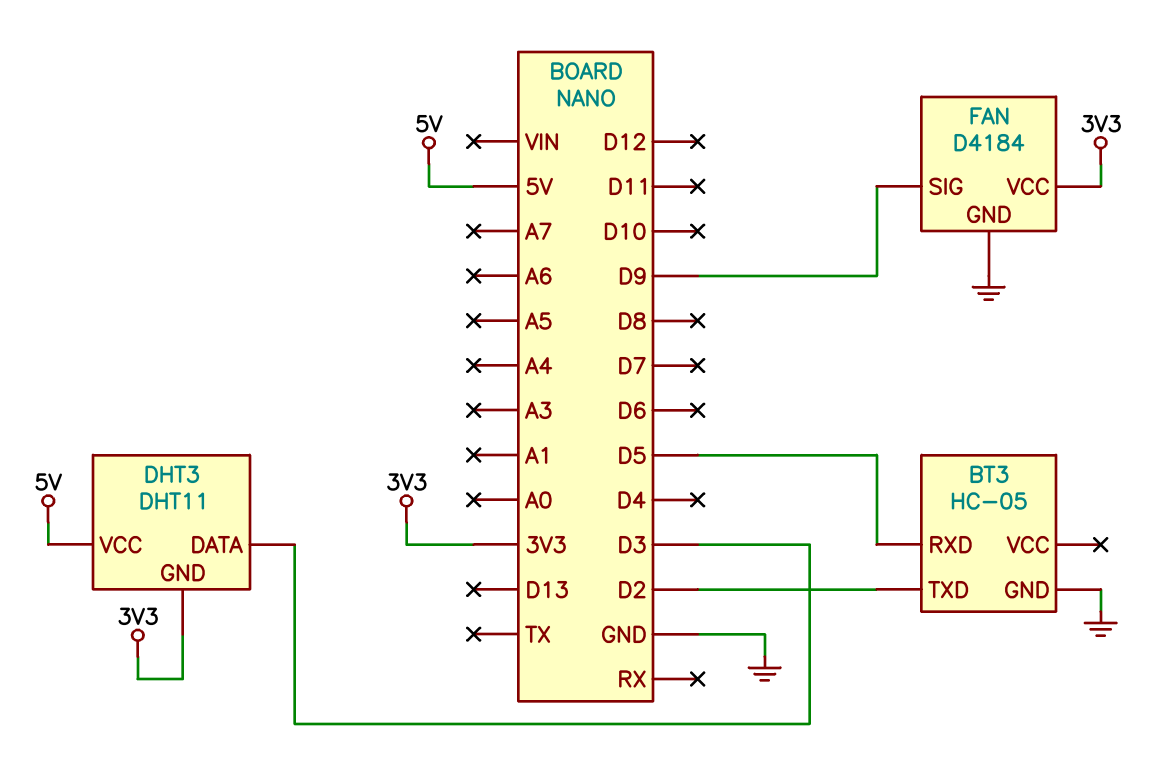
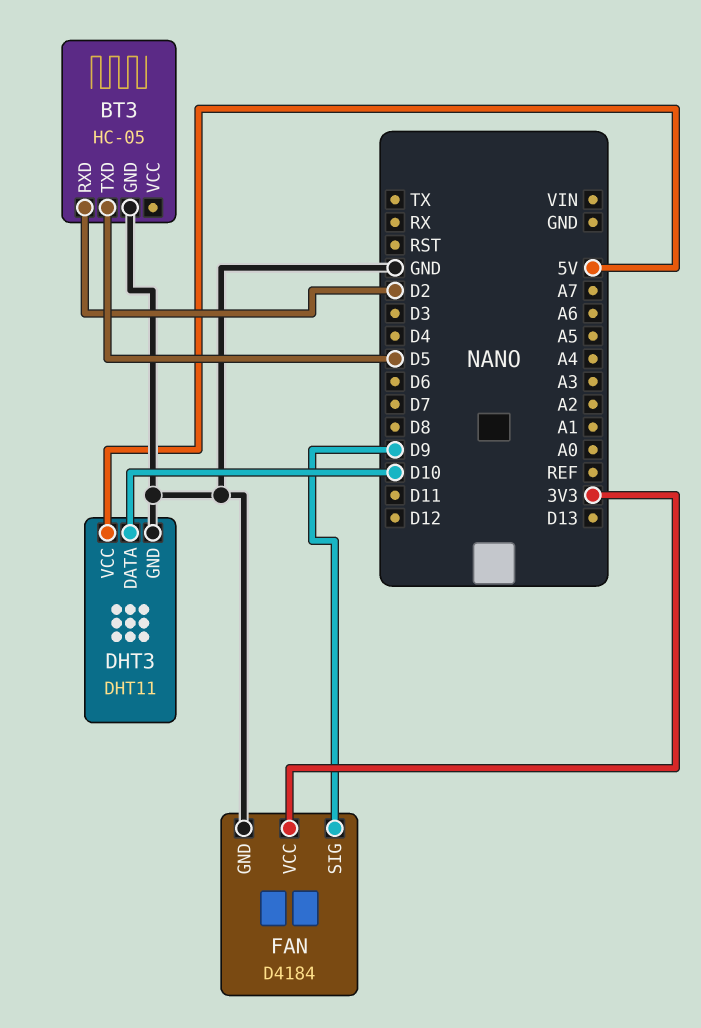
BT3 pin RXD: D5 -> D2
BT3 pin TXD: D2 -> D5
DHT3 pin DATA: D3 -> D10
DHT3 pin GND: 3V3 -> GND

